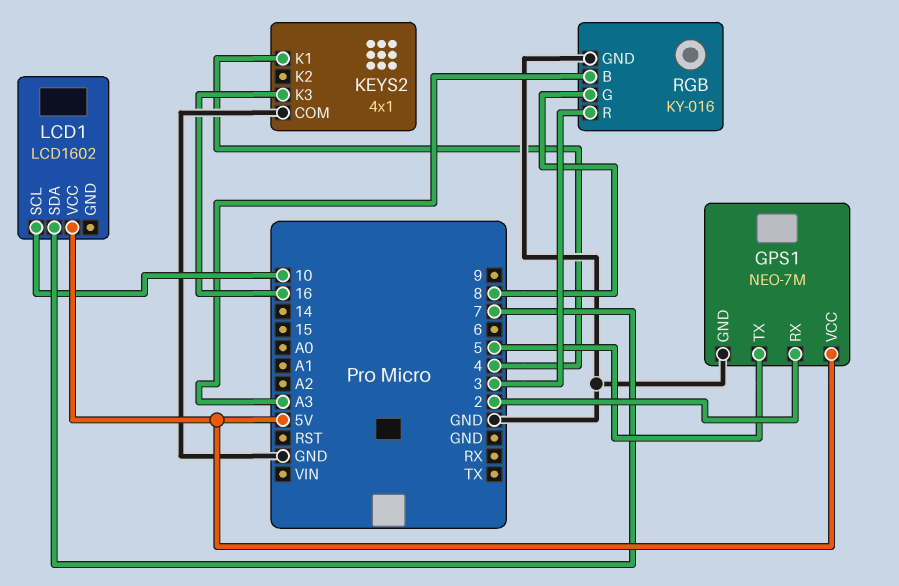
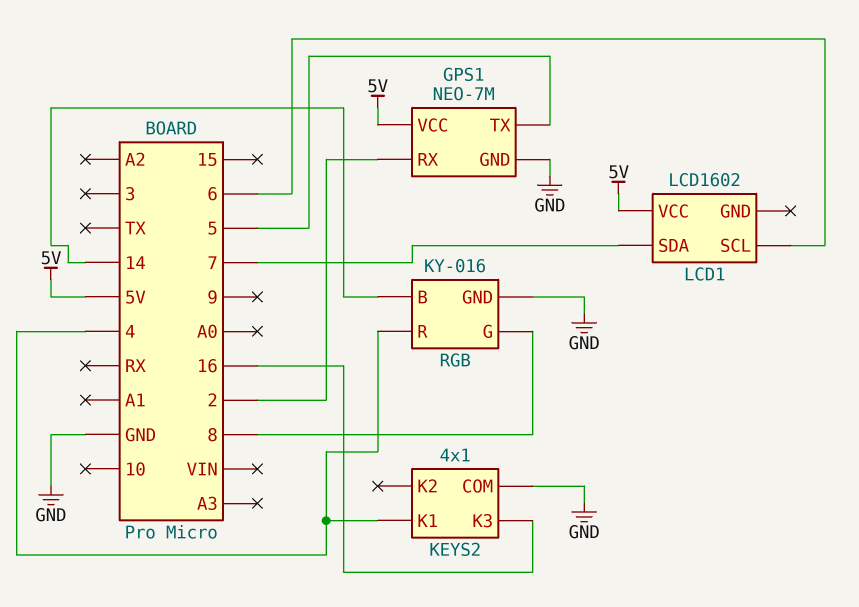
LCD1 pin SCL: 10 -> 6
RGB pin B: A3 -> 14
RGB pin R: 3 -> 4

